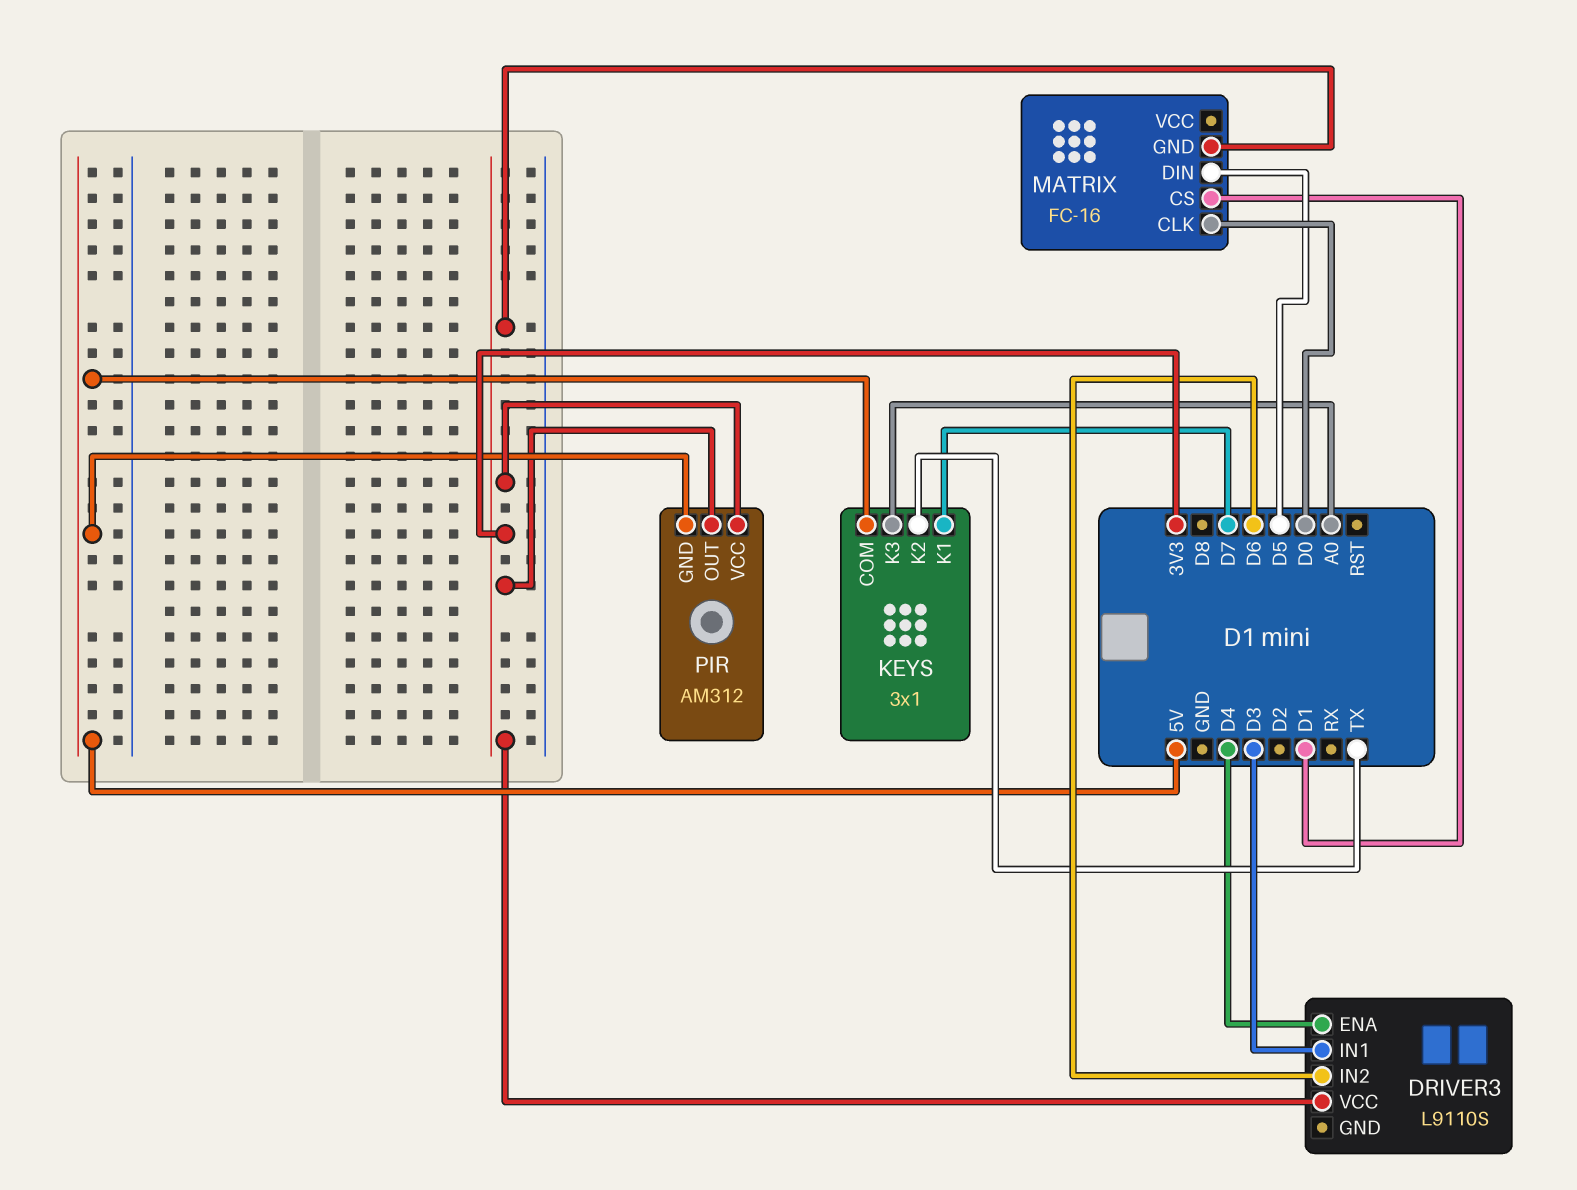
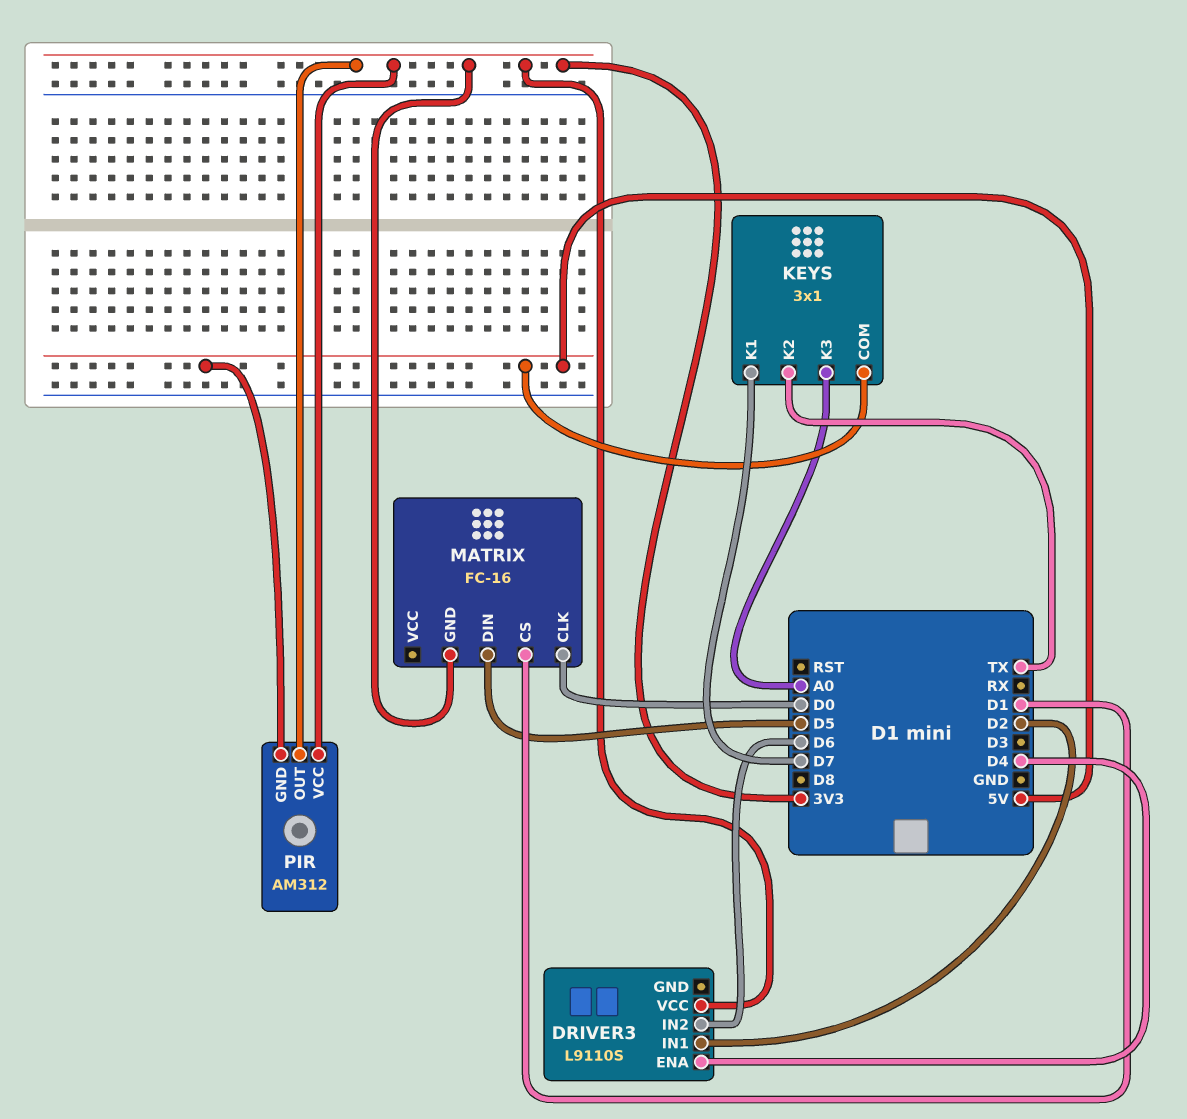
DRIVER3 pin IN1: D3 -> D2

